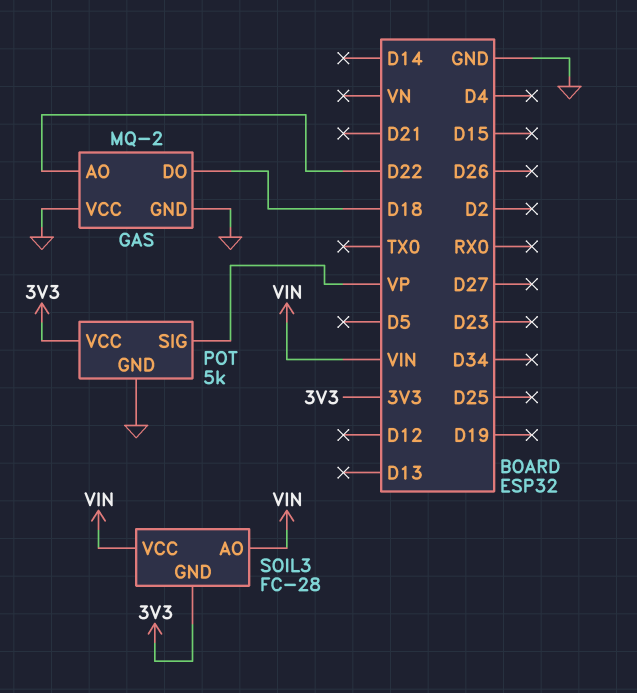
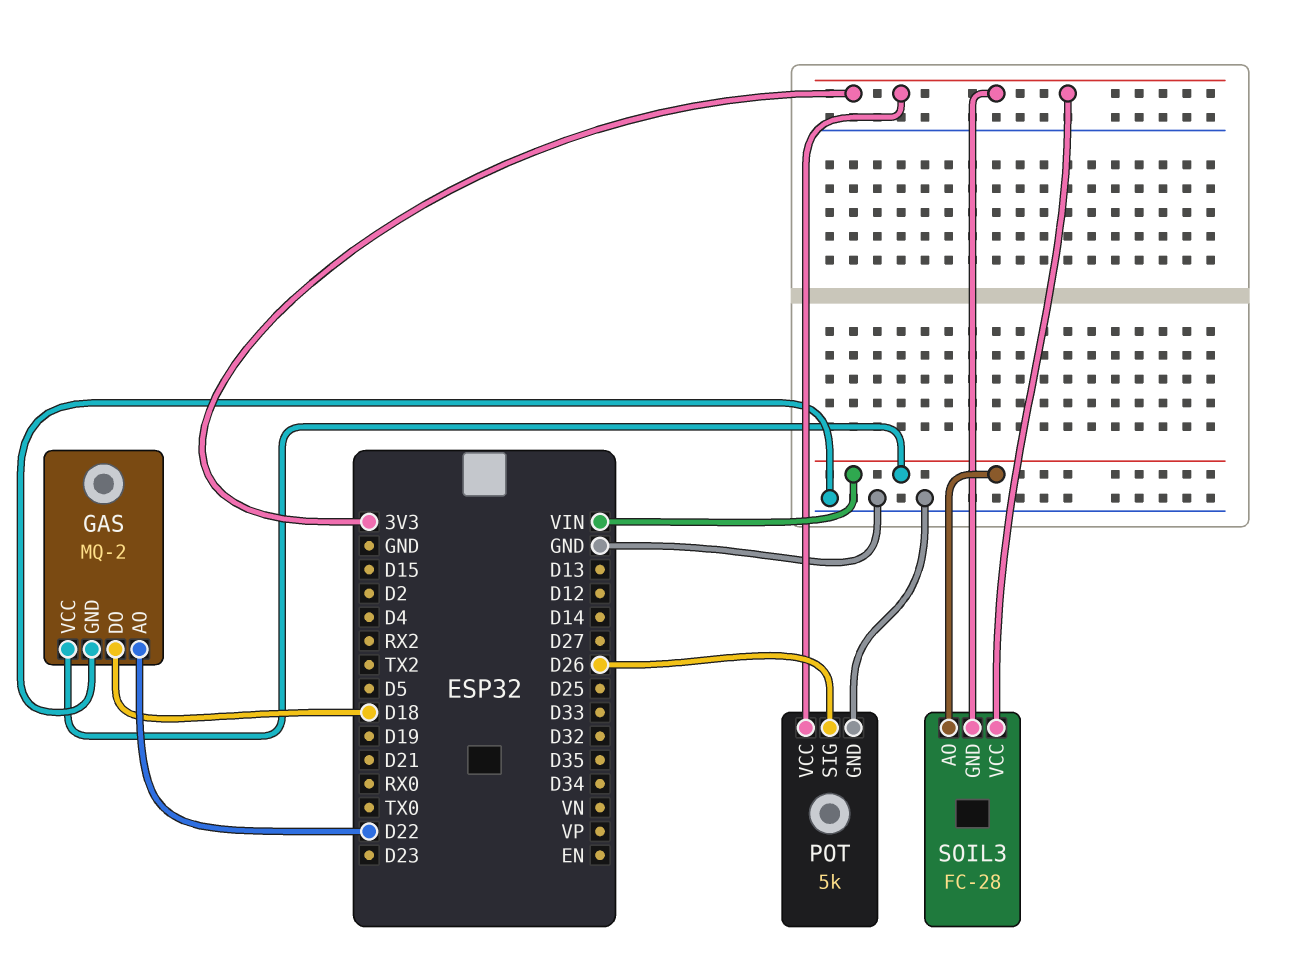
GAS pin VCC: GND -> VIN
POT pin SIG: VP -> D26
SOIL3 pin VCC: VIN -> 3V3

